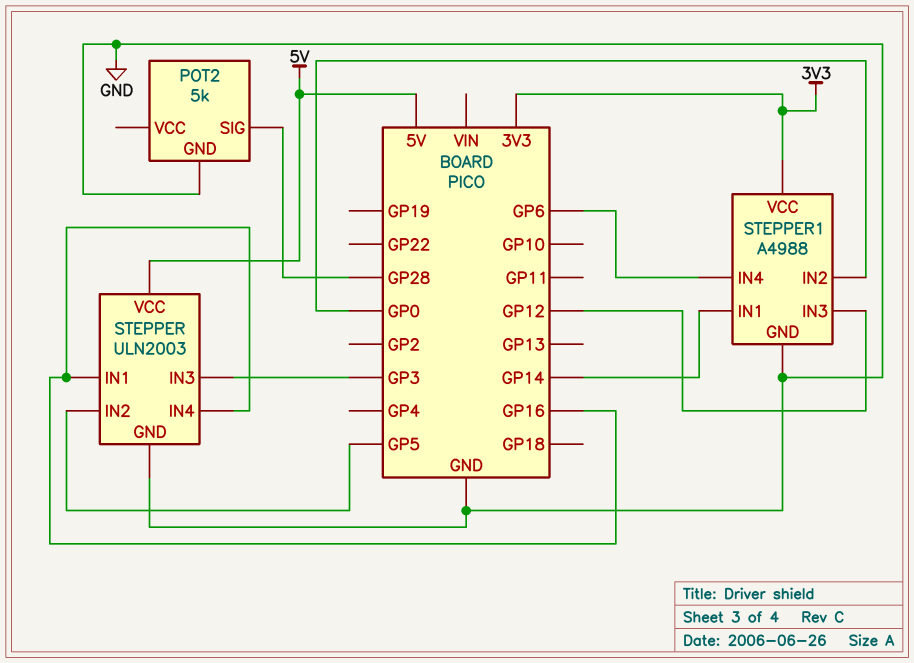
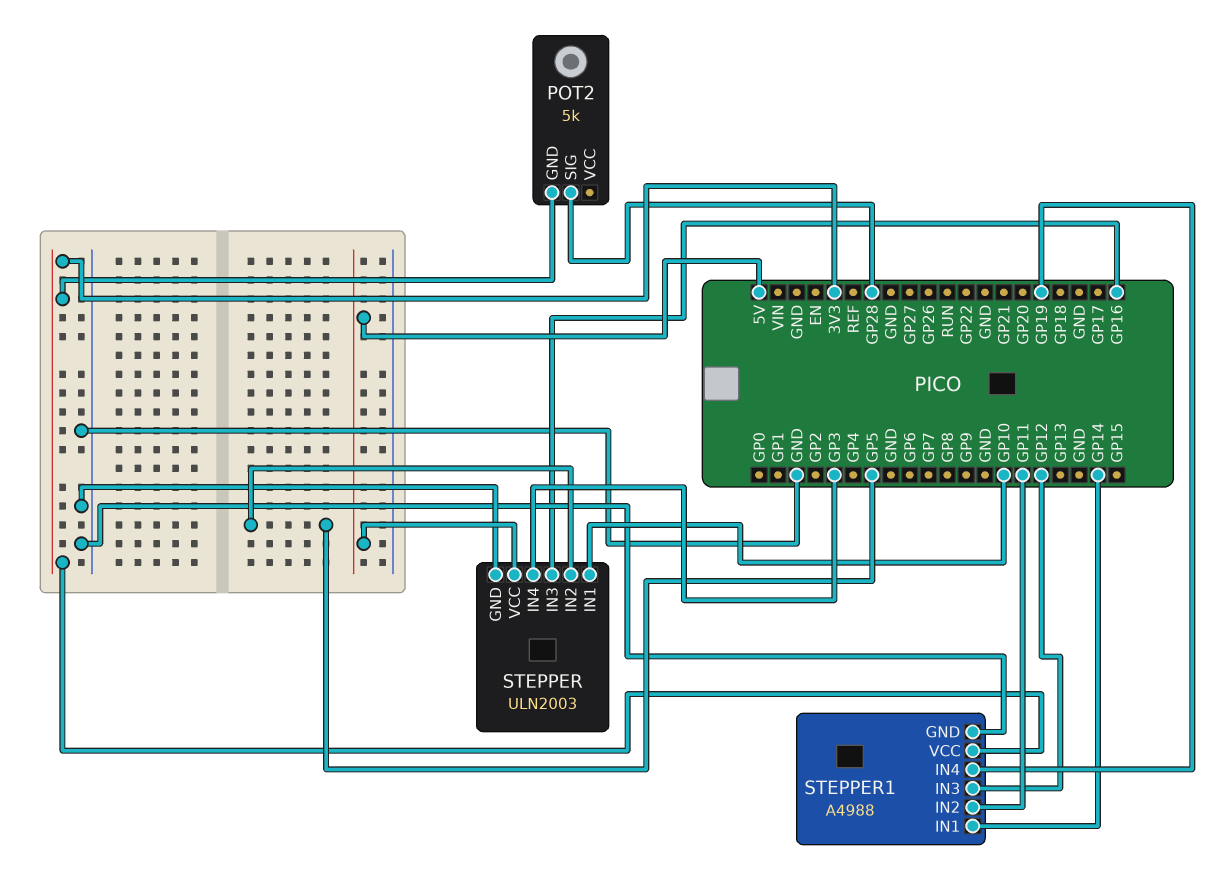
POT2 pin GND: GND -> 3V3
STEPPER pin IN1: GP16 -> GP10
STEPPER pin IN3: GP3 -> GP16
STEPPER pin IN4: GP16 -> GP3
STEPPER1 pin IN2: GP0 -> GP11
STEPPER1 pin IN4: GP6 -> GP19

